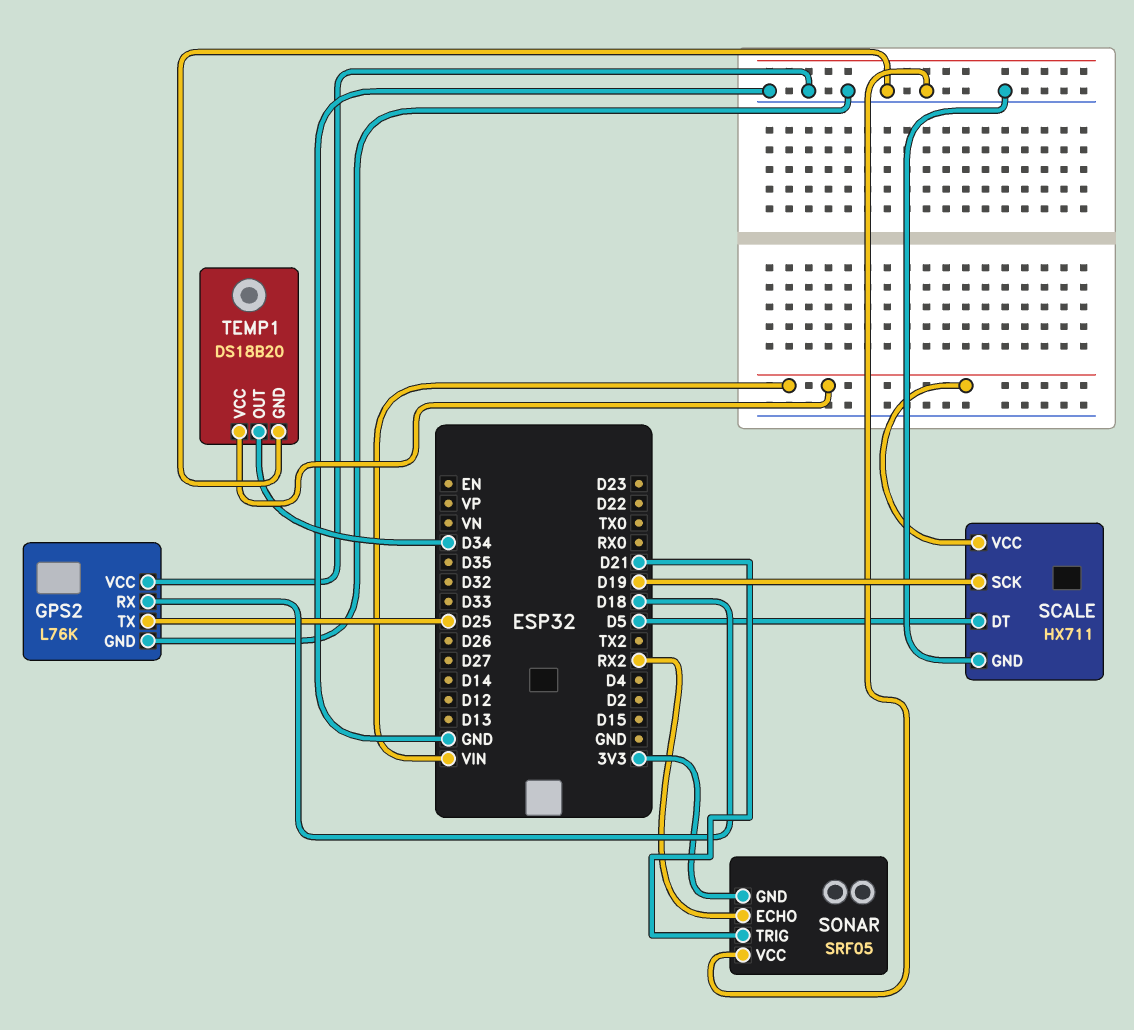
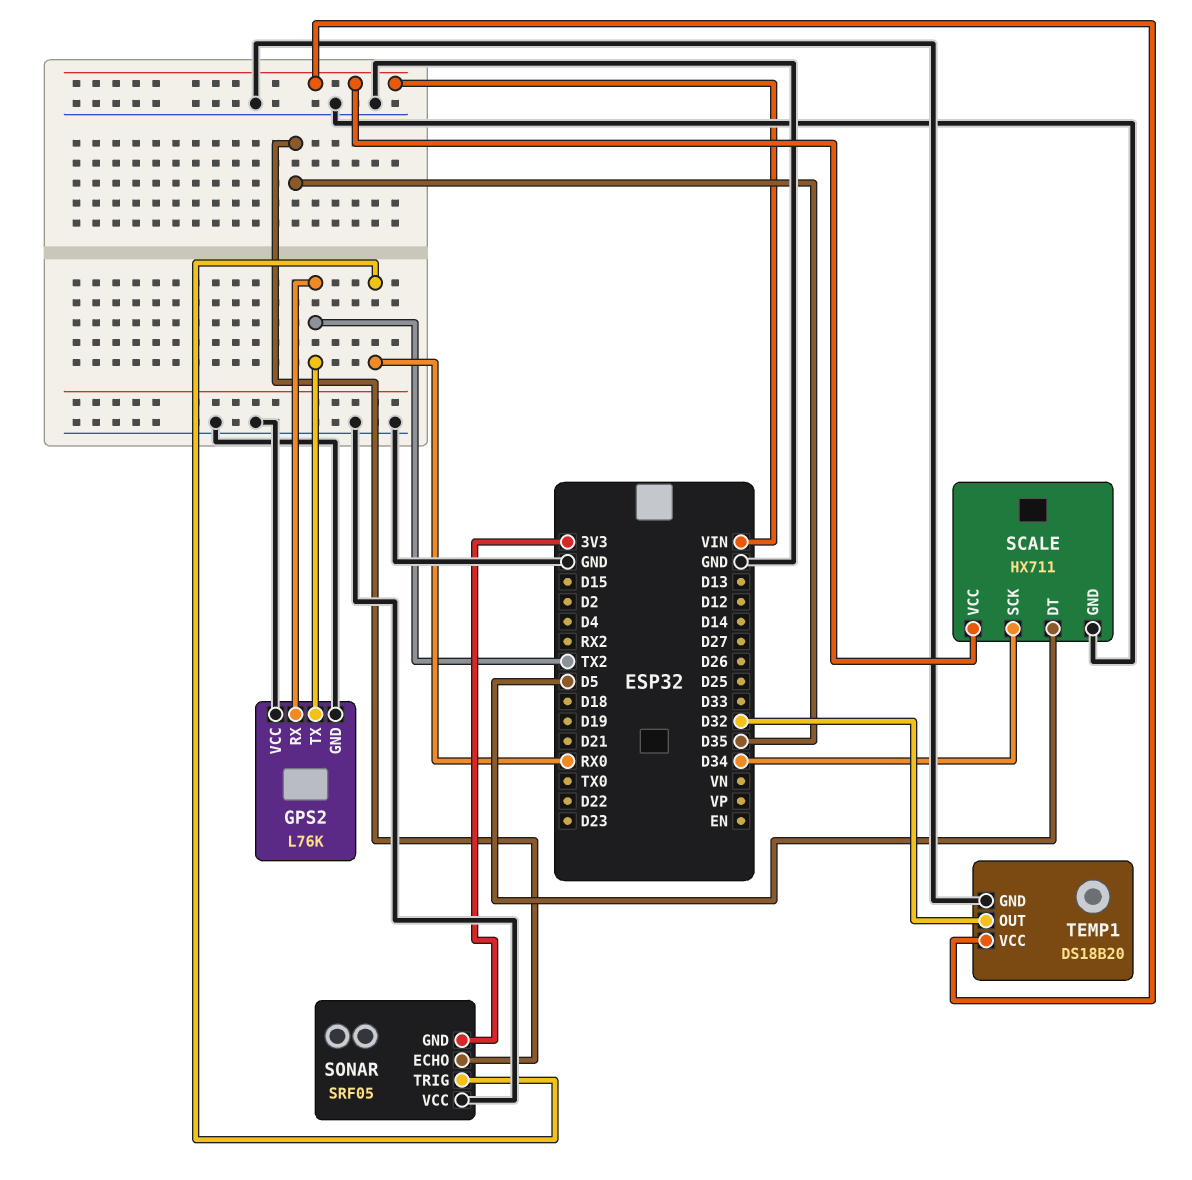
GPS2 pin RX: D18 -> TX2
GPS2 pin TX: D25 -> TX2
SCALE pin SCK: D19 -> D34
SONAR pin ECHO: RX2 -> D35
SONAR pin TRIG: D21 -> RX0
TEMP1 pin OUT: D34 -> D32

